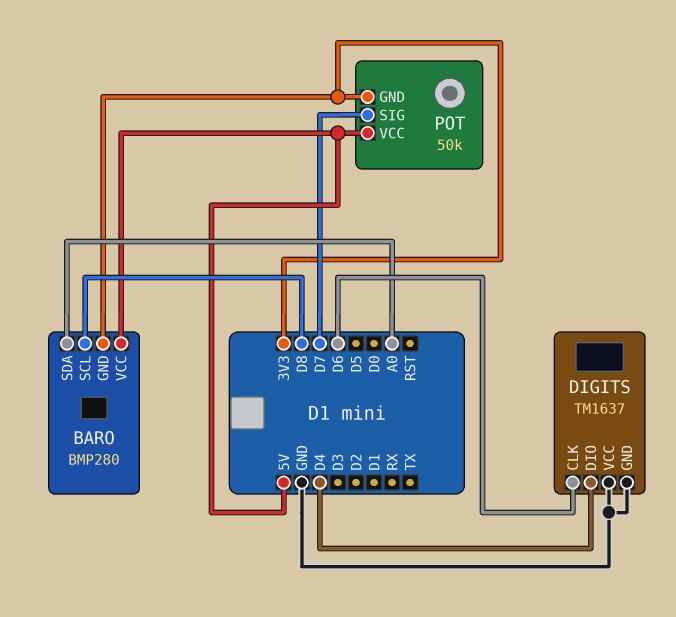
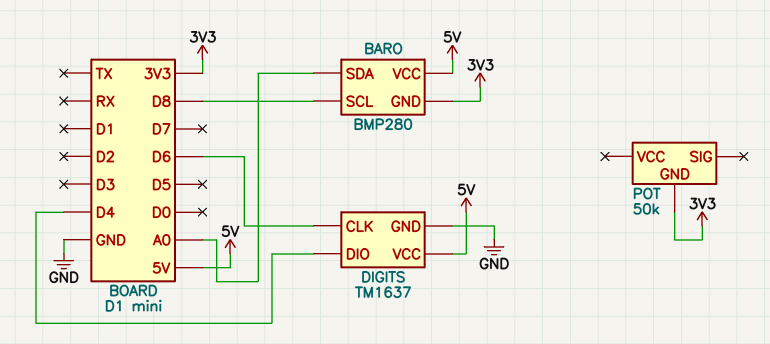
DIGITS pin VCC: GND -> 5V
POT pin SIG: D7 -> none
POT pin VCC: 5V -> none

